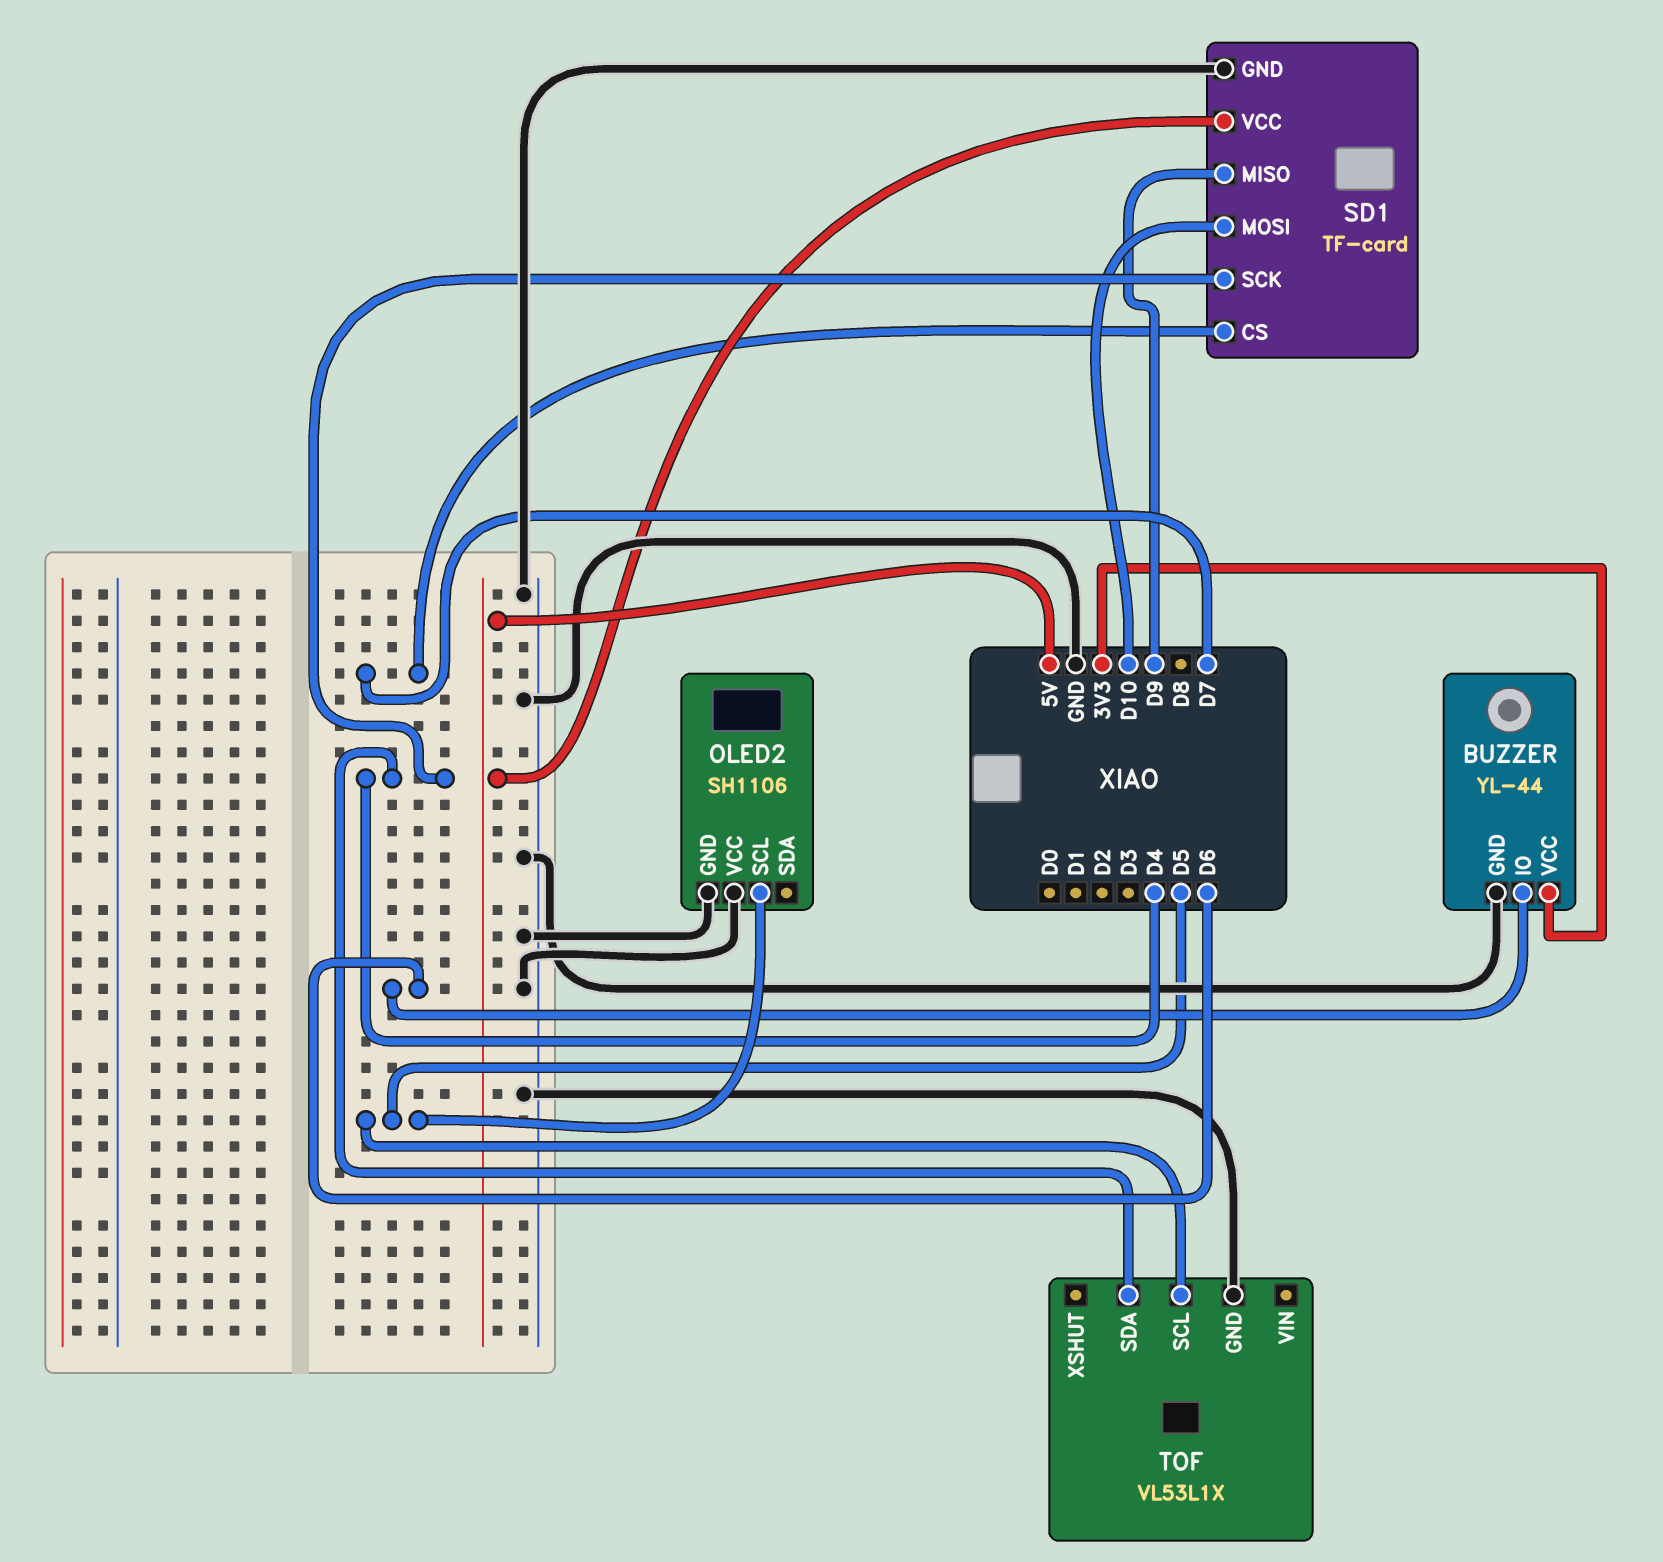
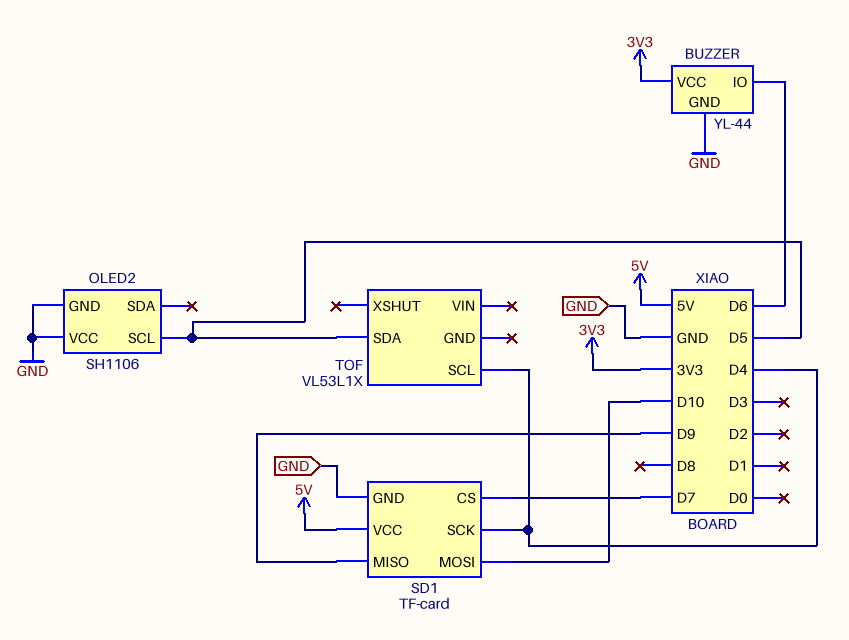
TOF pin GND: GND -> none
TOF pin SCL: D5 -> D4
TOF pin SDA: D4 -> D5

